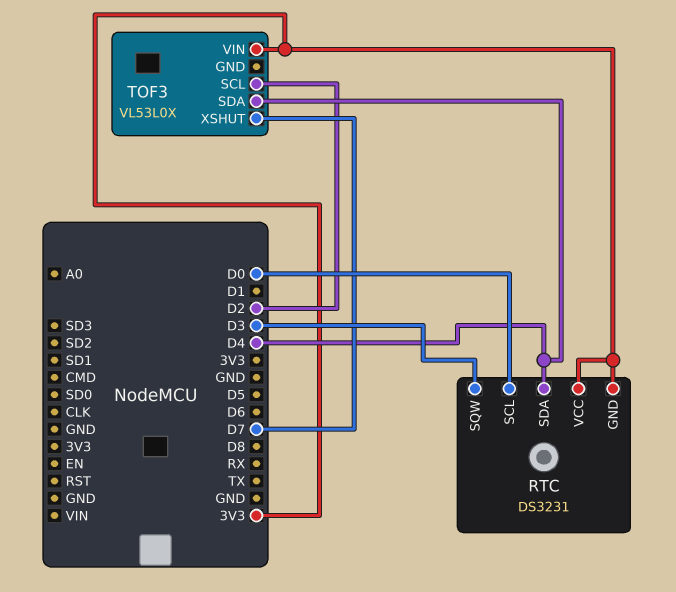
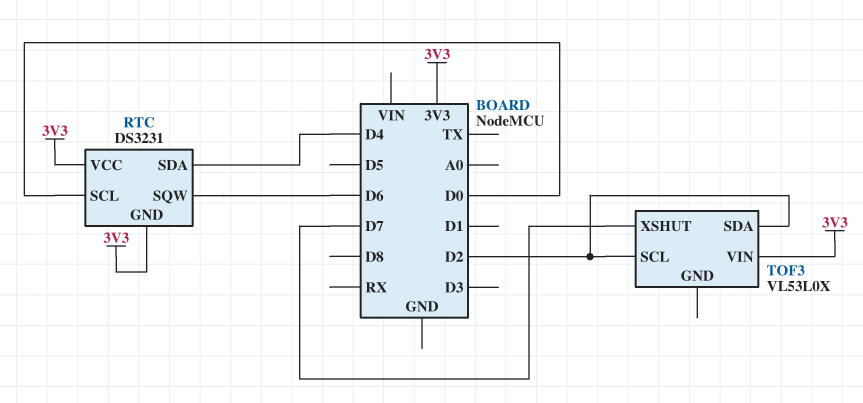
RTC pin SQW: D3 -> D6
TOF3 pin SDA: D4 -> D2

